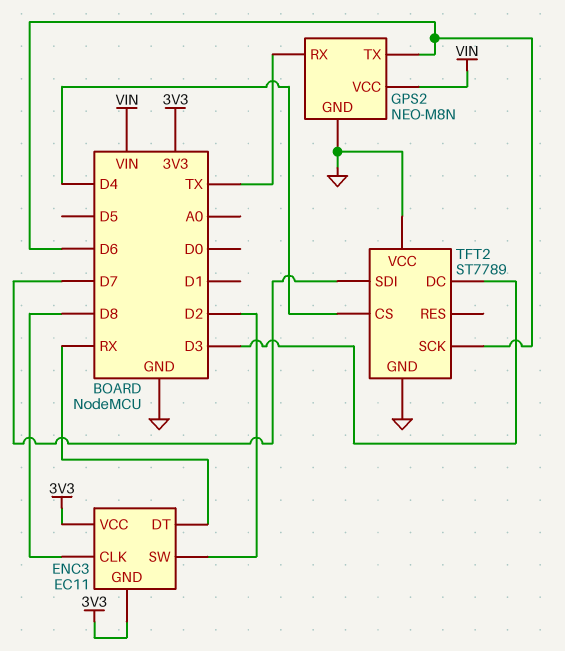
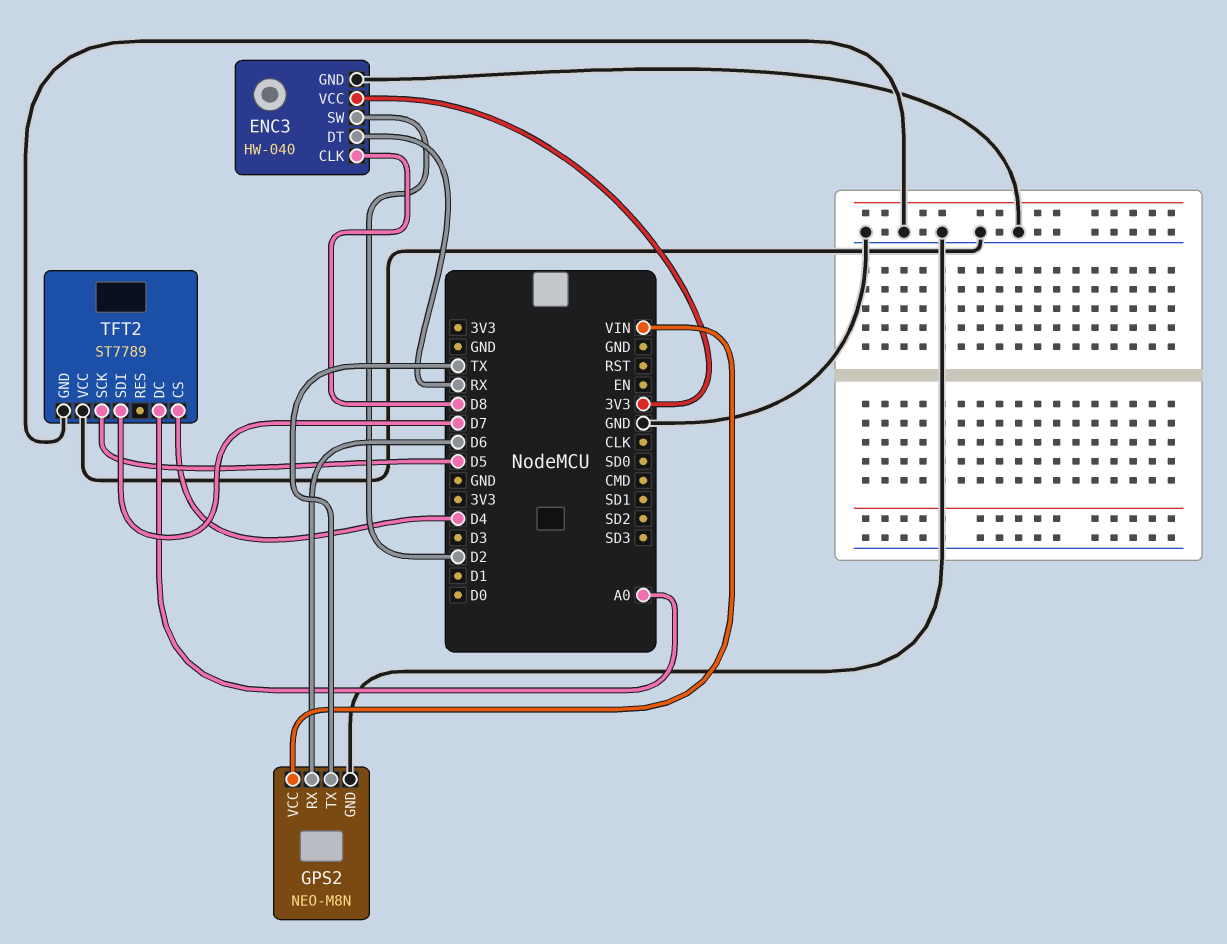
ENC3: EC11 -> HW-040
ENC3 pin GND: 3V3 -> GND
GPS2 pin RX: TX -> D6
GPS2 pin TX: D6 -> TX
TFT2 pin DC: D3 -> A0
TFT2 pin SCK: D6 -> D5

